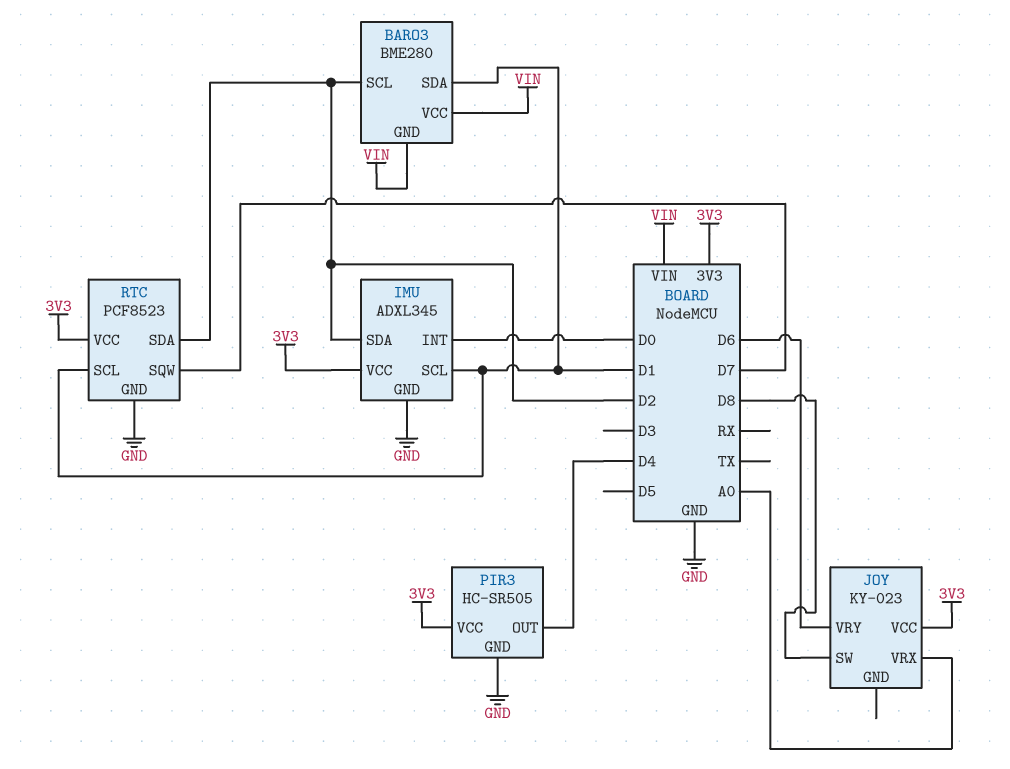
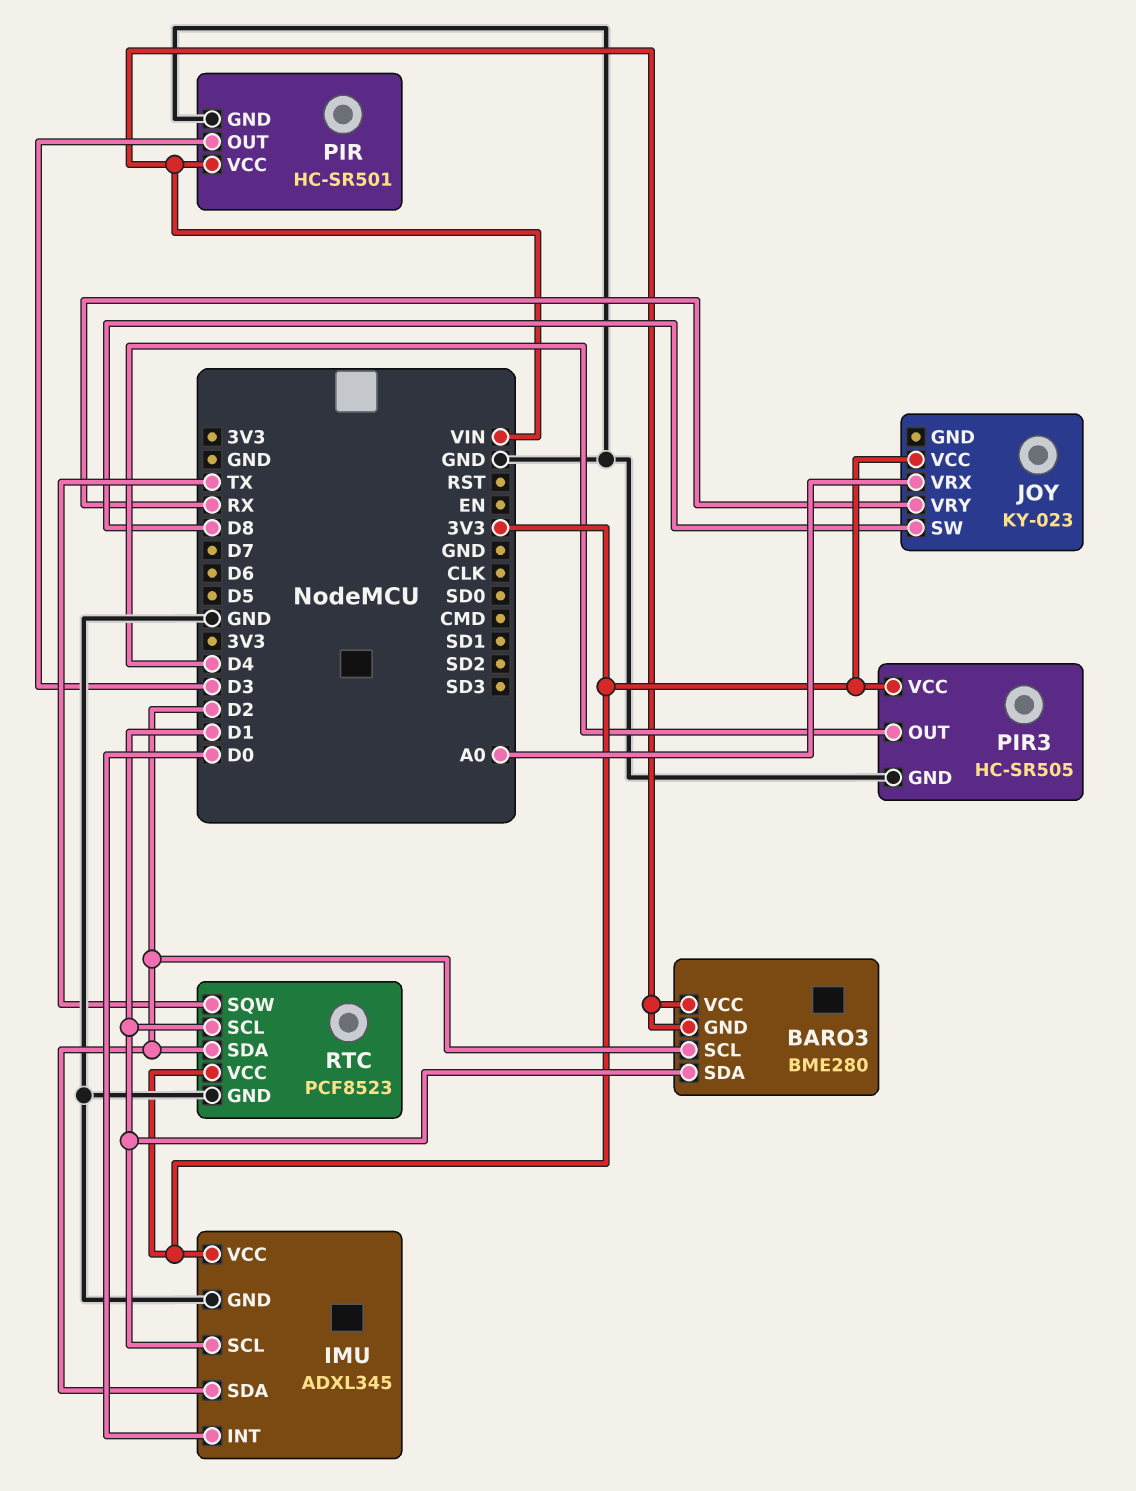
JOY pin VRY: D6 -> RX
PIR: none -> HC-SR501
PIR pin GND: none -> GND
PIR pin OUT: none -> D3
PIR pin VCC: none -> VIN
RTC pin SQW: D7 -> TX

